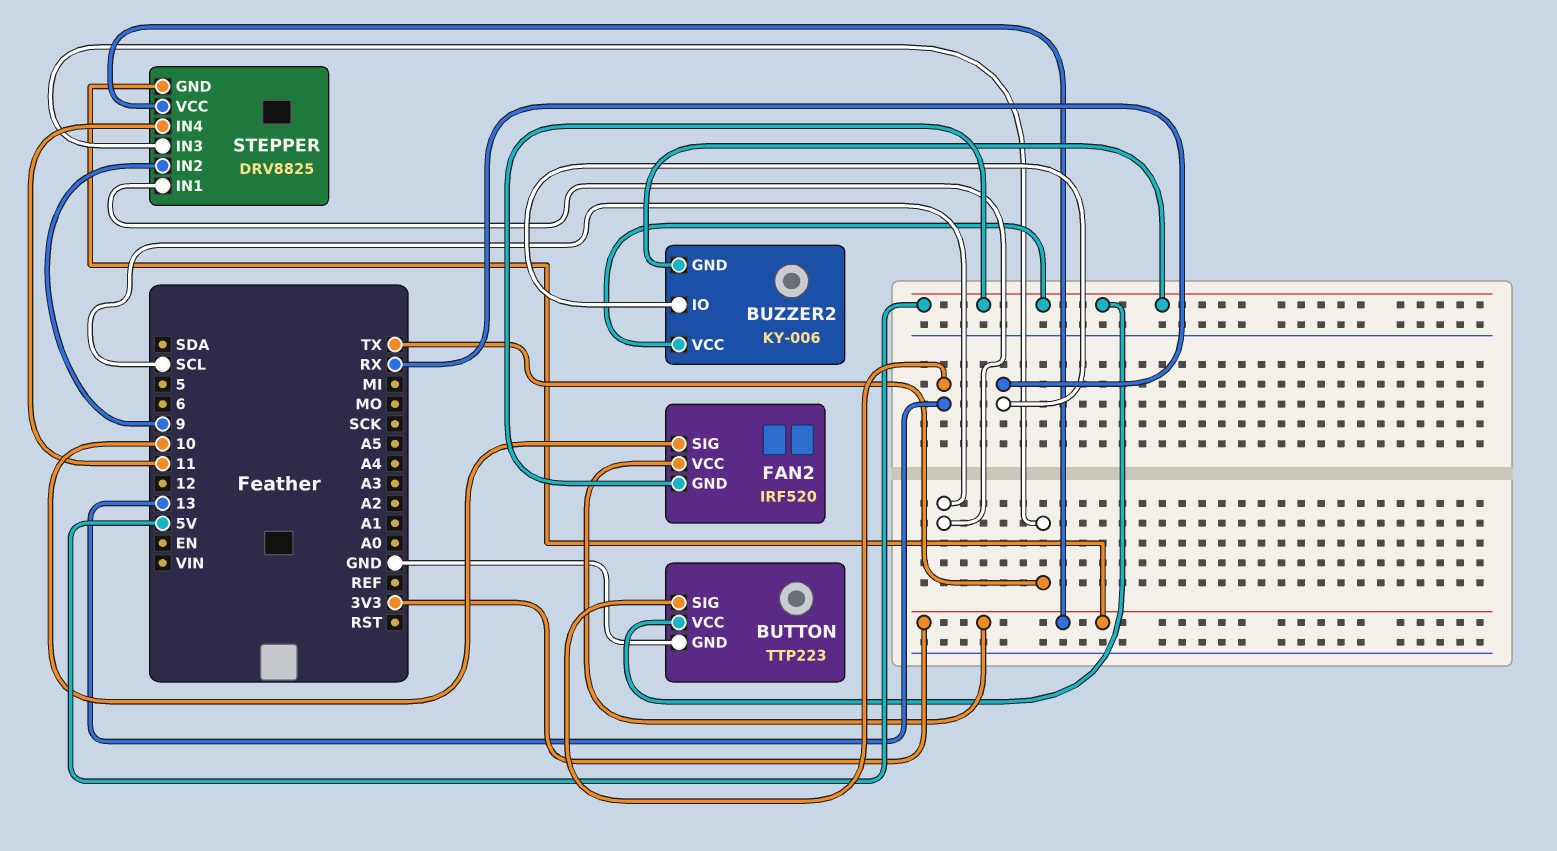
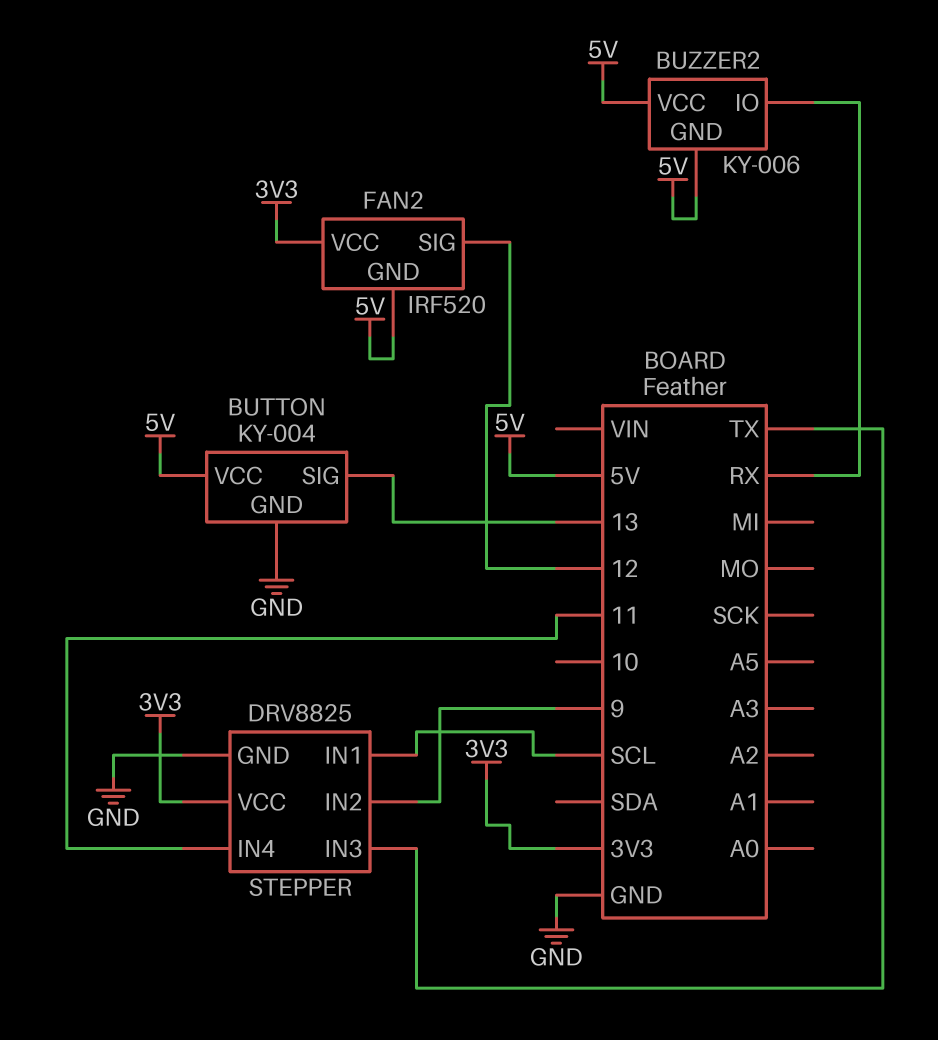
BUTTON: TTP223 -> KY-004
FAN2 pin SIG: 10 -> 12
STEPPER pin GND: 3V3 -> GND

